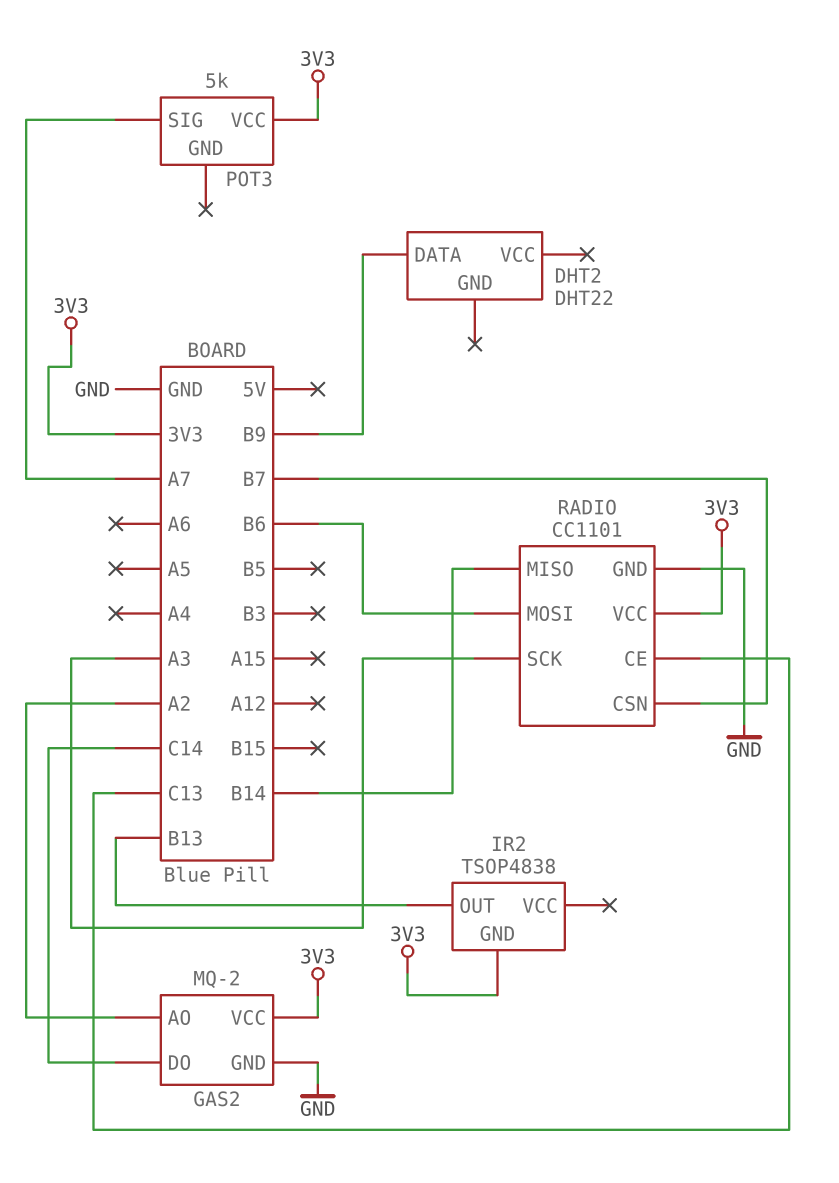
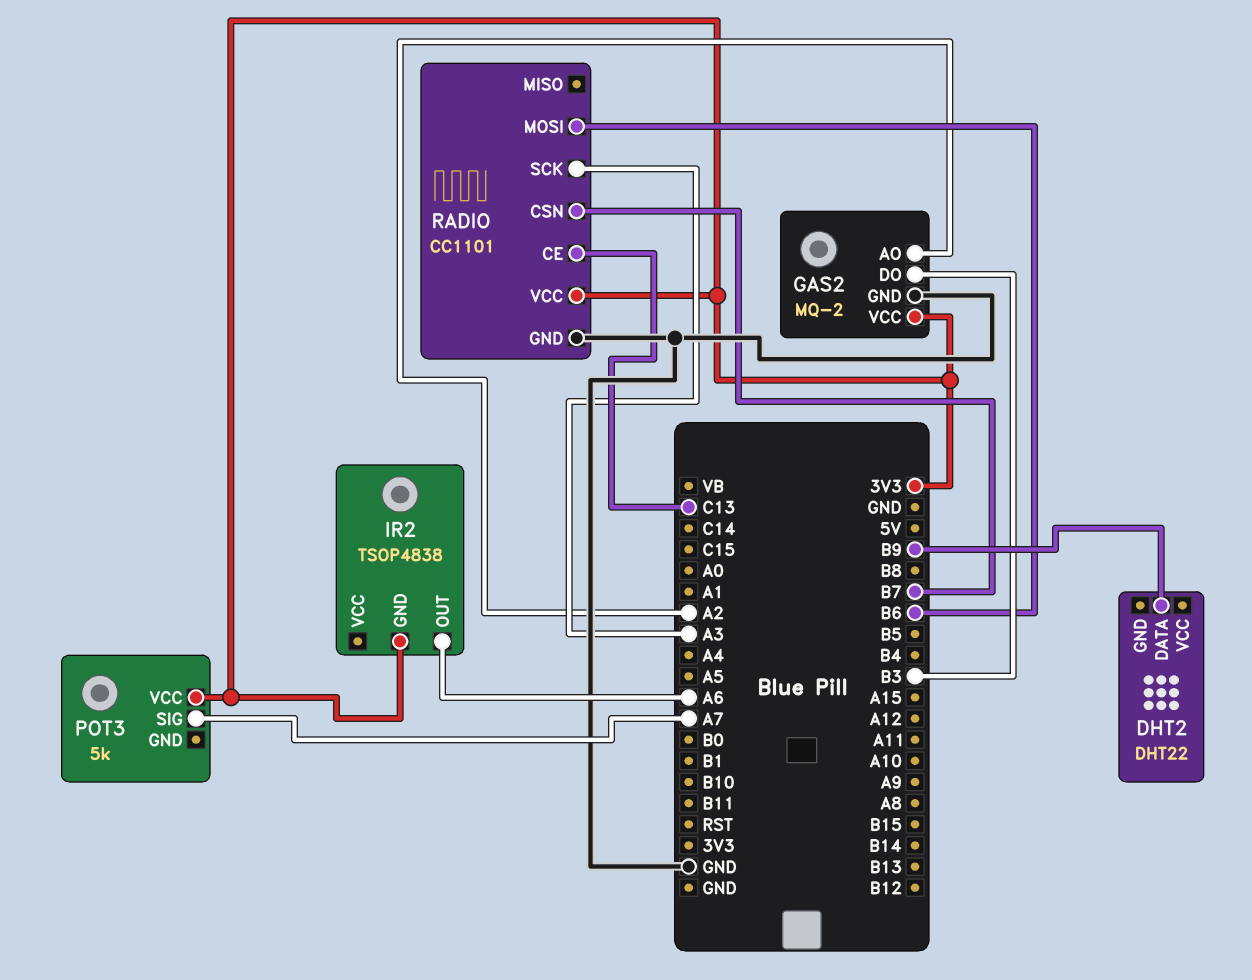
GAS2 pin DO: C14 -> B3
IR2 pin OUT: B13 -> A6
RADIO pin MISO: B14 -> none

